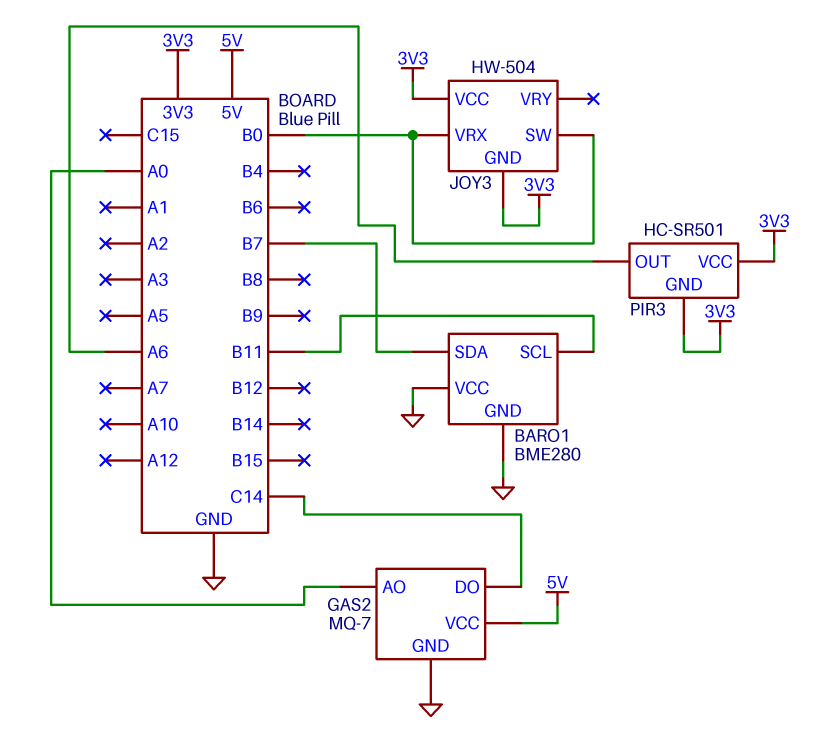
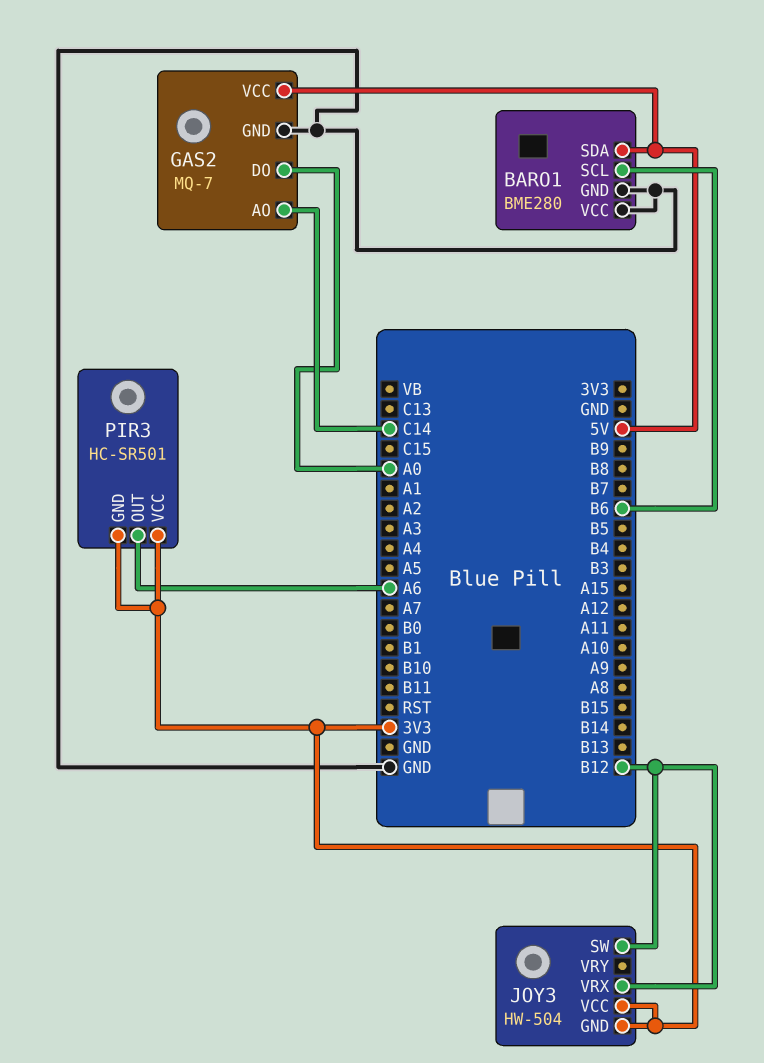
BARO1 pin SCL: B11 -> B6
BARO1 pin SDA: B7 -> 5V
GAS2 pin AO: A0 -> C14
GAS2 pin DO: C14 -> A0
JOY3 pin SW: B0 -> B12
JOY3 pin VRX: B0 -> B12

